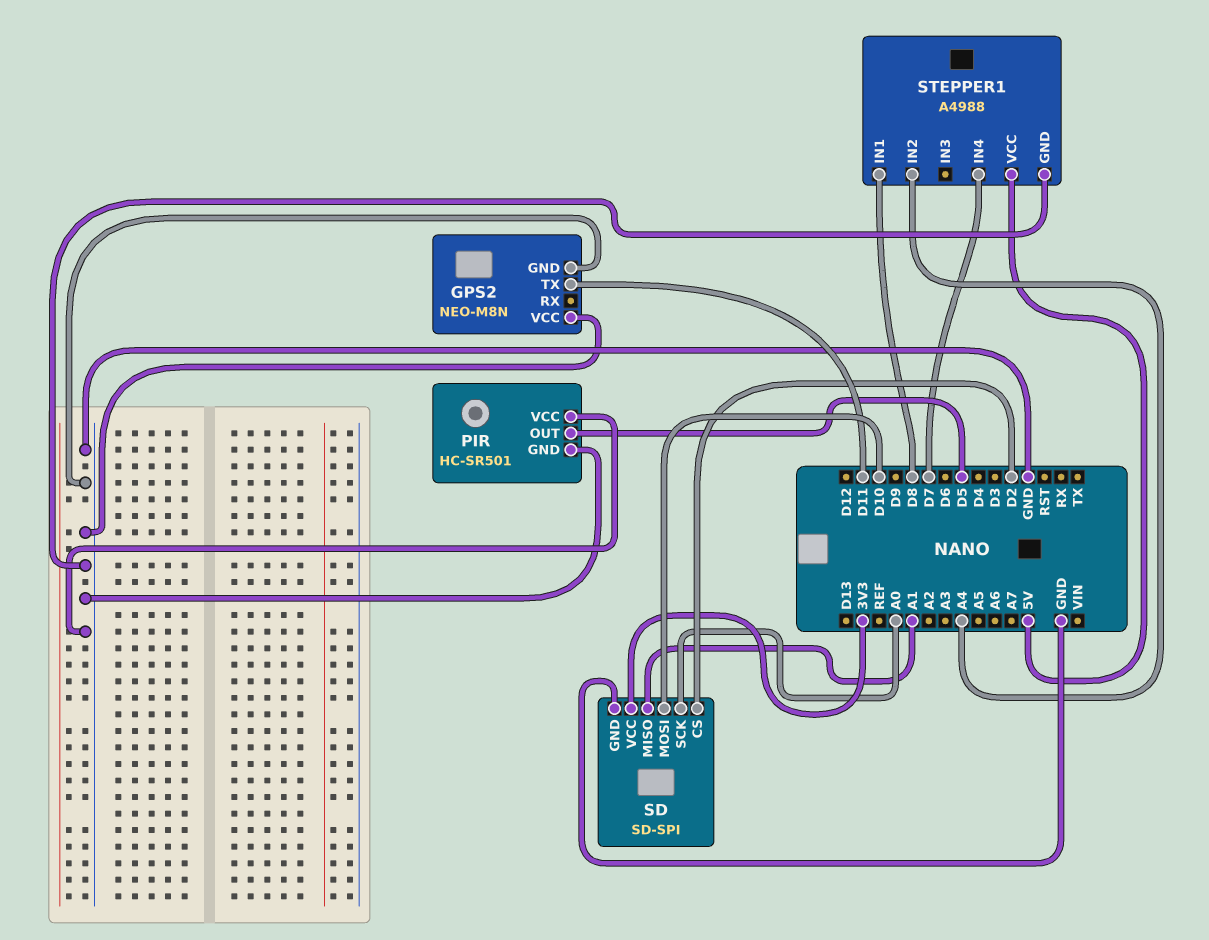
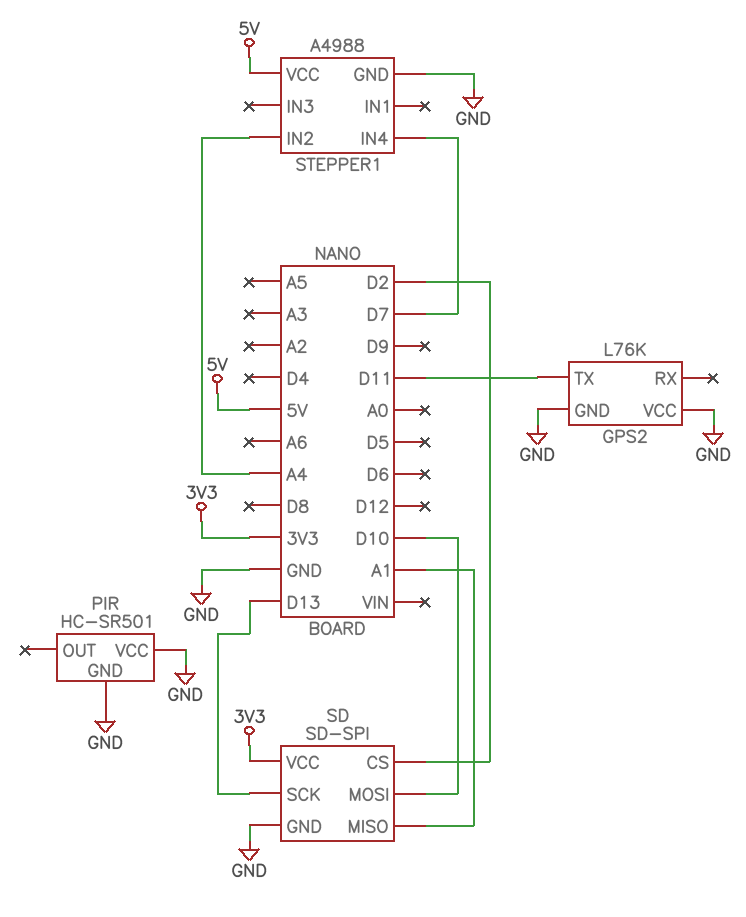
GPS2: NEO-M8N -> L76K
PIR pin OUT: D5 -> none
SD pin SCK: A0 -> D13
STEPPER1 pin IN1: D8 -> none

